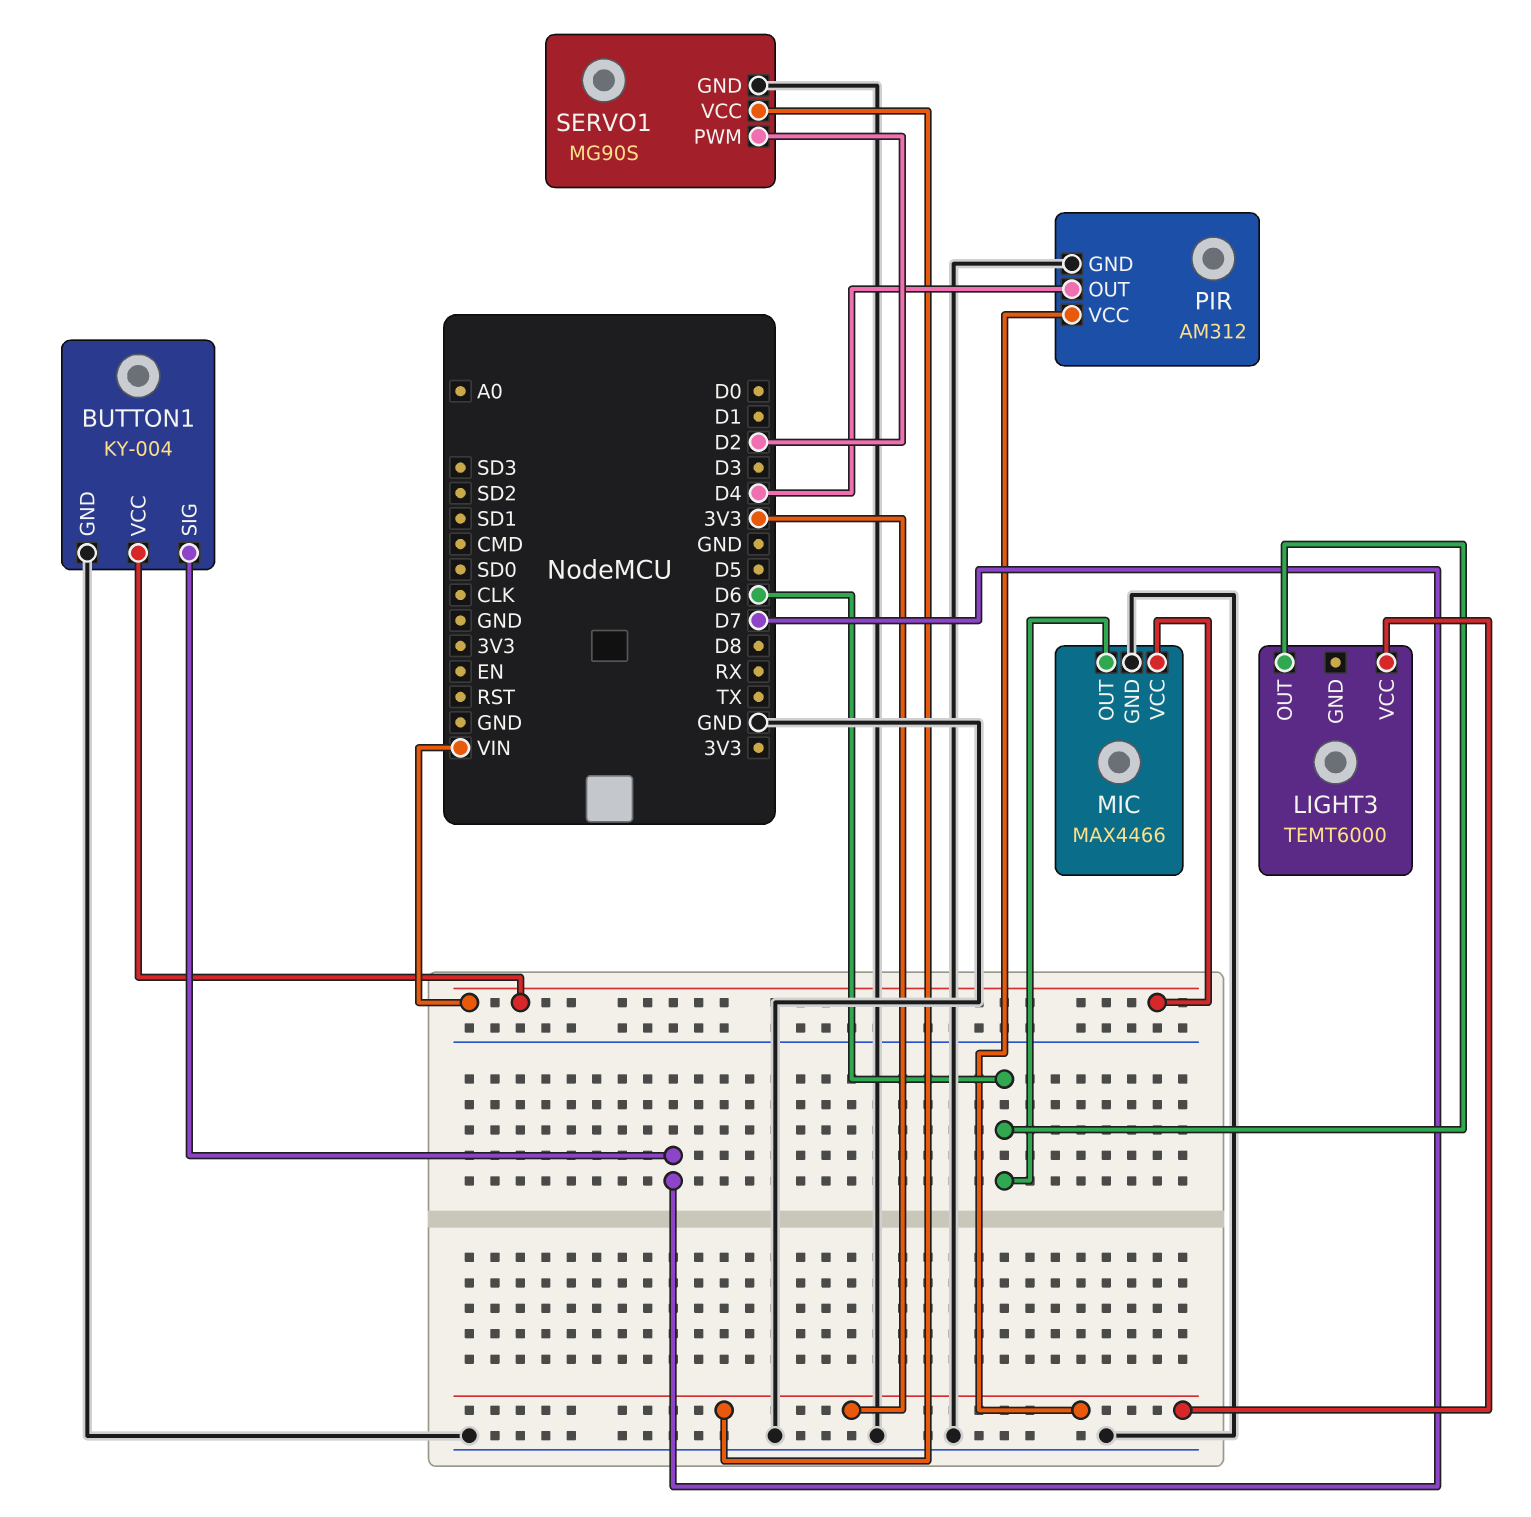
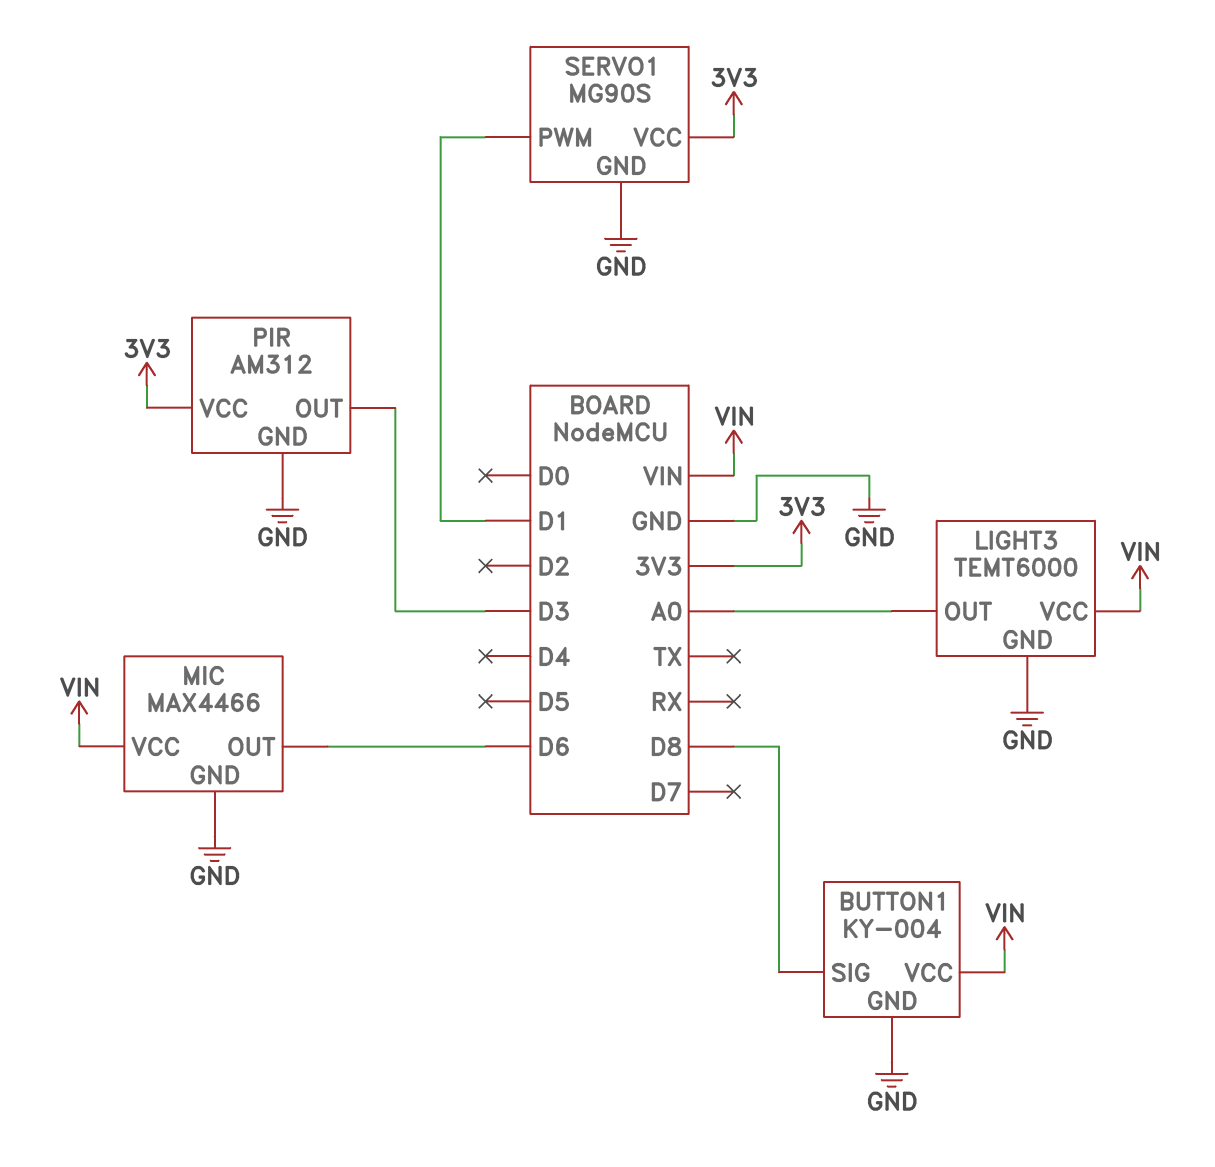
BUTTON1 pin SIG: D7 -> D8
LIGHT3 pin GND: none -> GND
LIGHT3 pin OUT: D6 -> A0
LIGHT3 pin VCC: 3V3 -> VIN
PIR pin OUT: D4 -> D3
SERVO1 pin PWM: D2 -> D1

